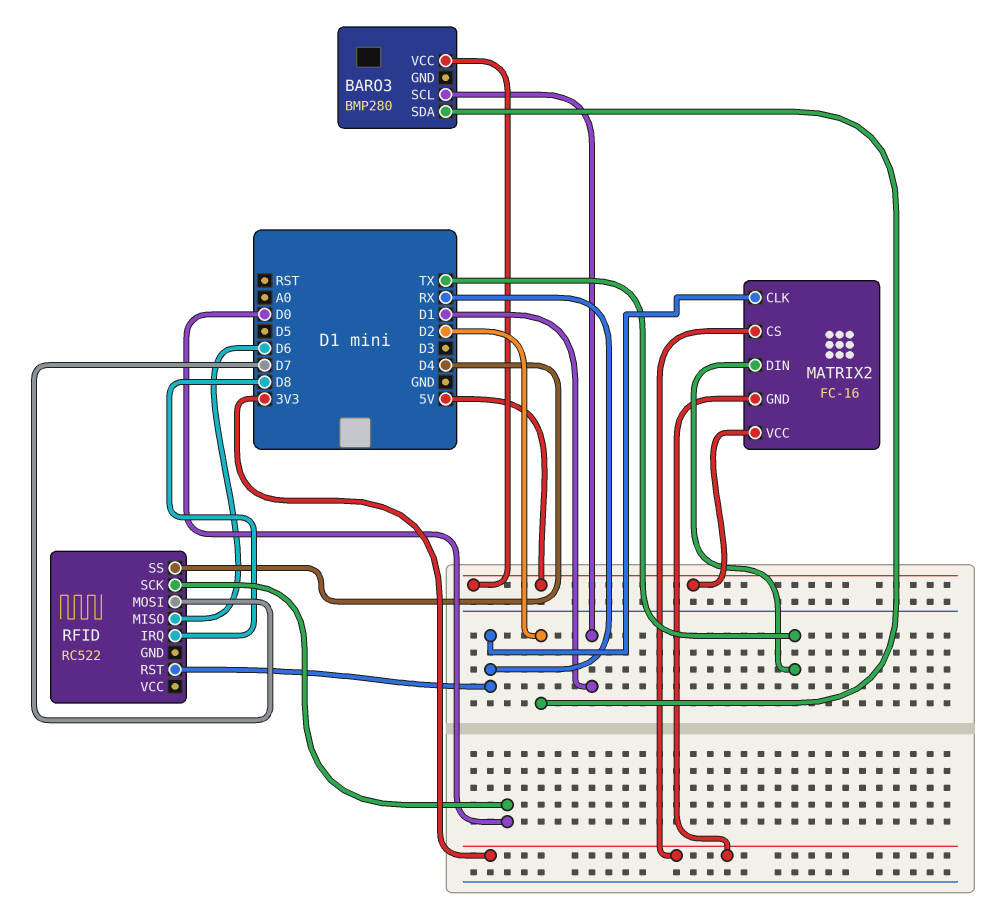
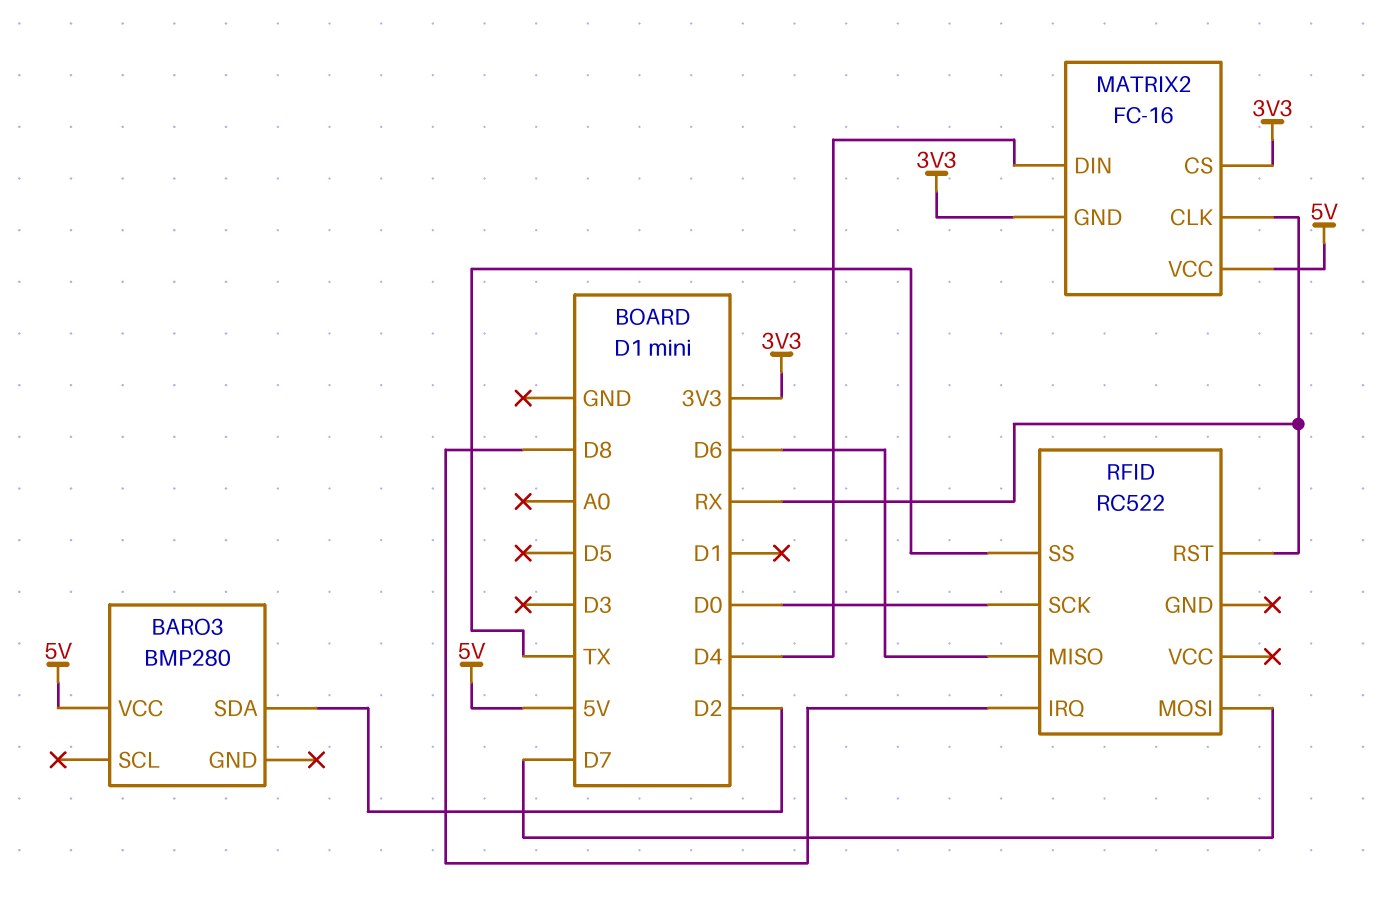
BARO3 pin SCL: D1 -> none
MATRIX2 pin DIN: TX -> D4
RFID pin SS: D4 -> TX

